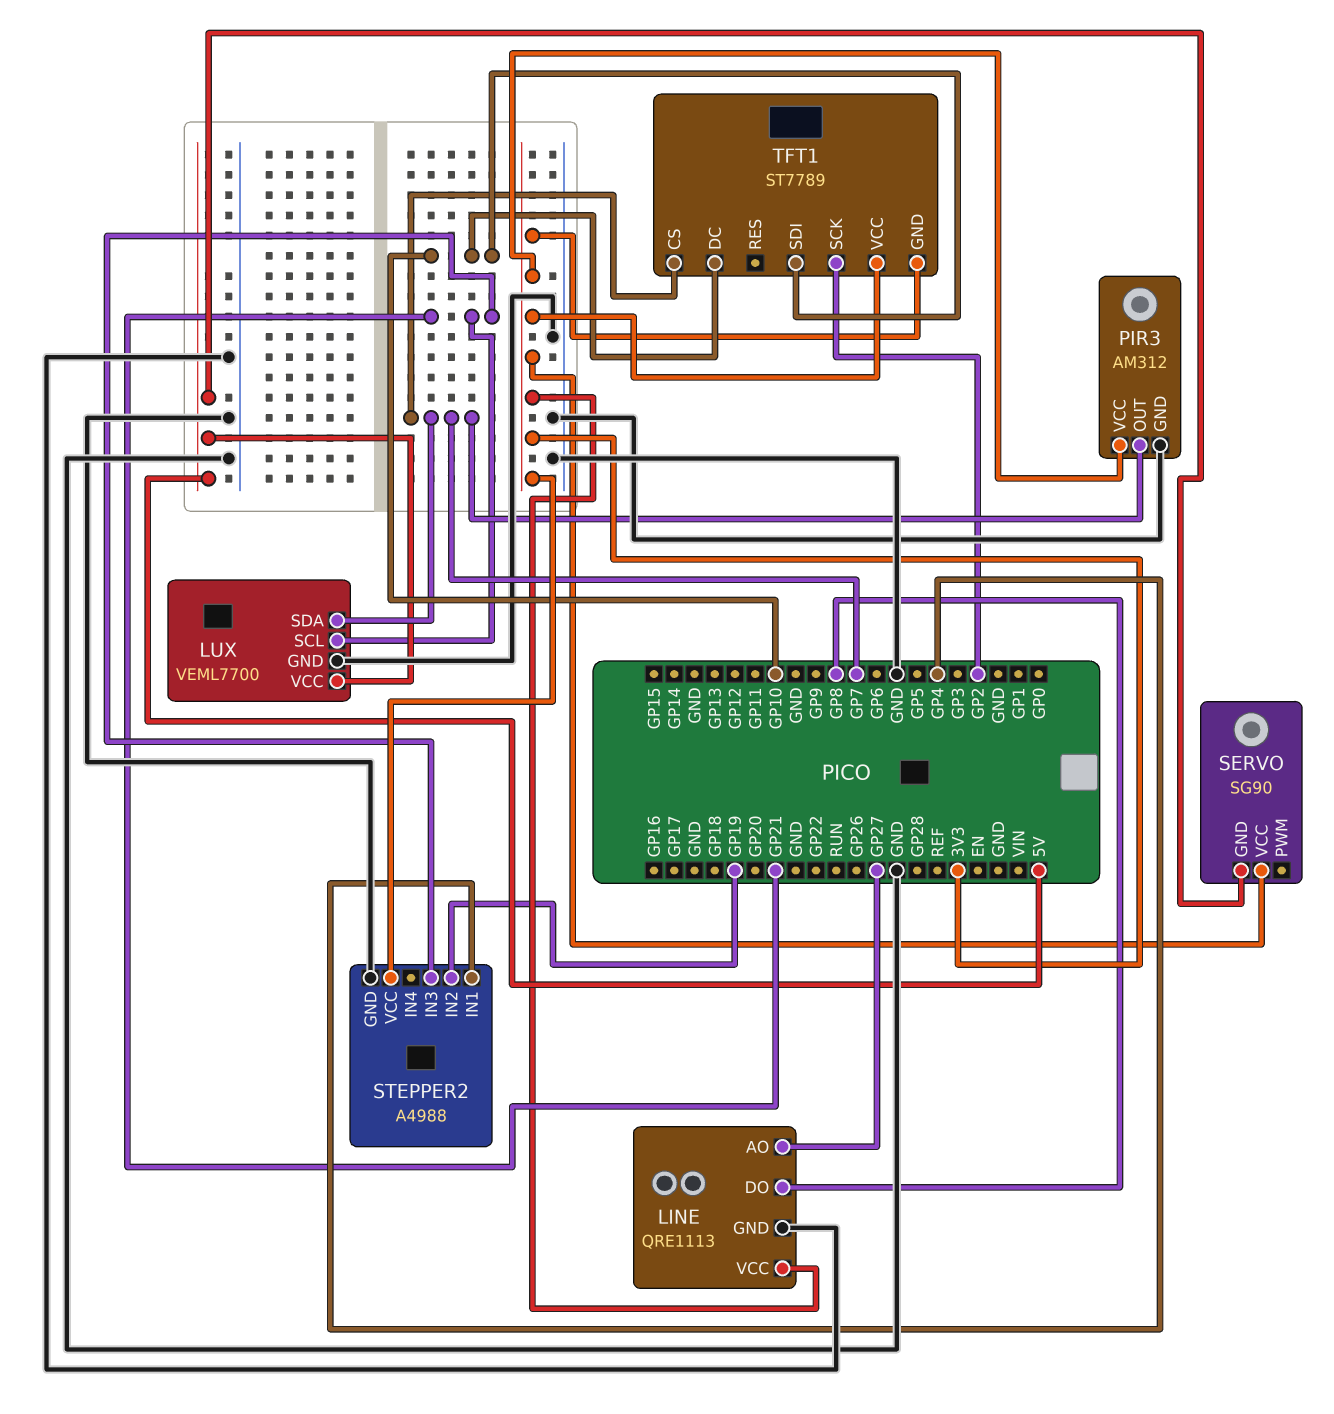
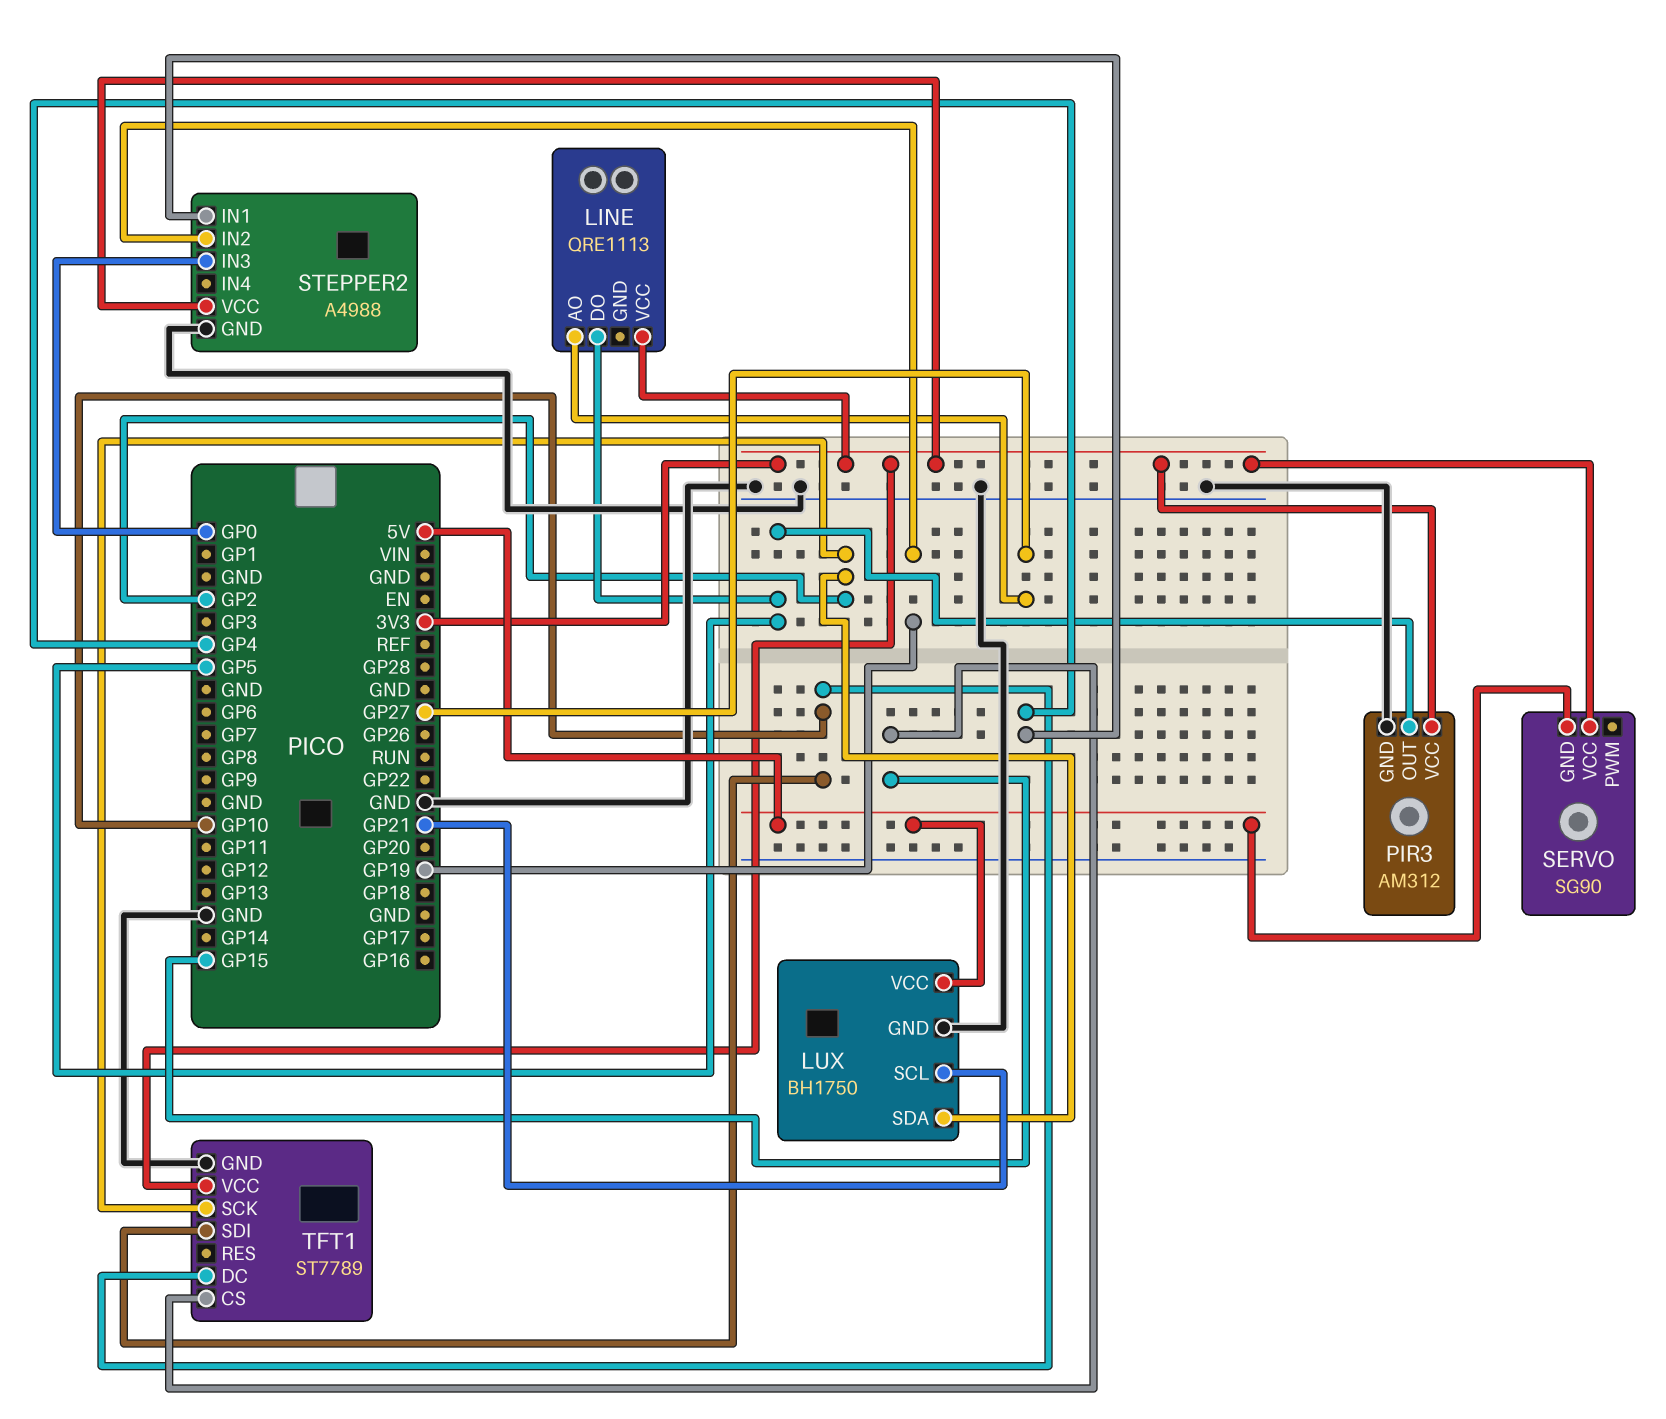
LINE pin DO: GP8 -> GP5
LINE pin GND: GND -> none
LUX: VEML7700 -> BH1750
LUX pin SDA: GP7 -> GP2
PIR3 pin OUT: GP7 -> GP5
STEPPER2 pin IN3: GP21 -> GP0
TFT1 pin CS: GP7 -> GP15
TFT1 pin GND: 3V3 -> GND

